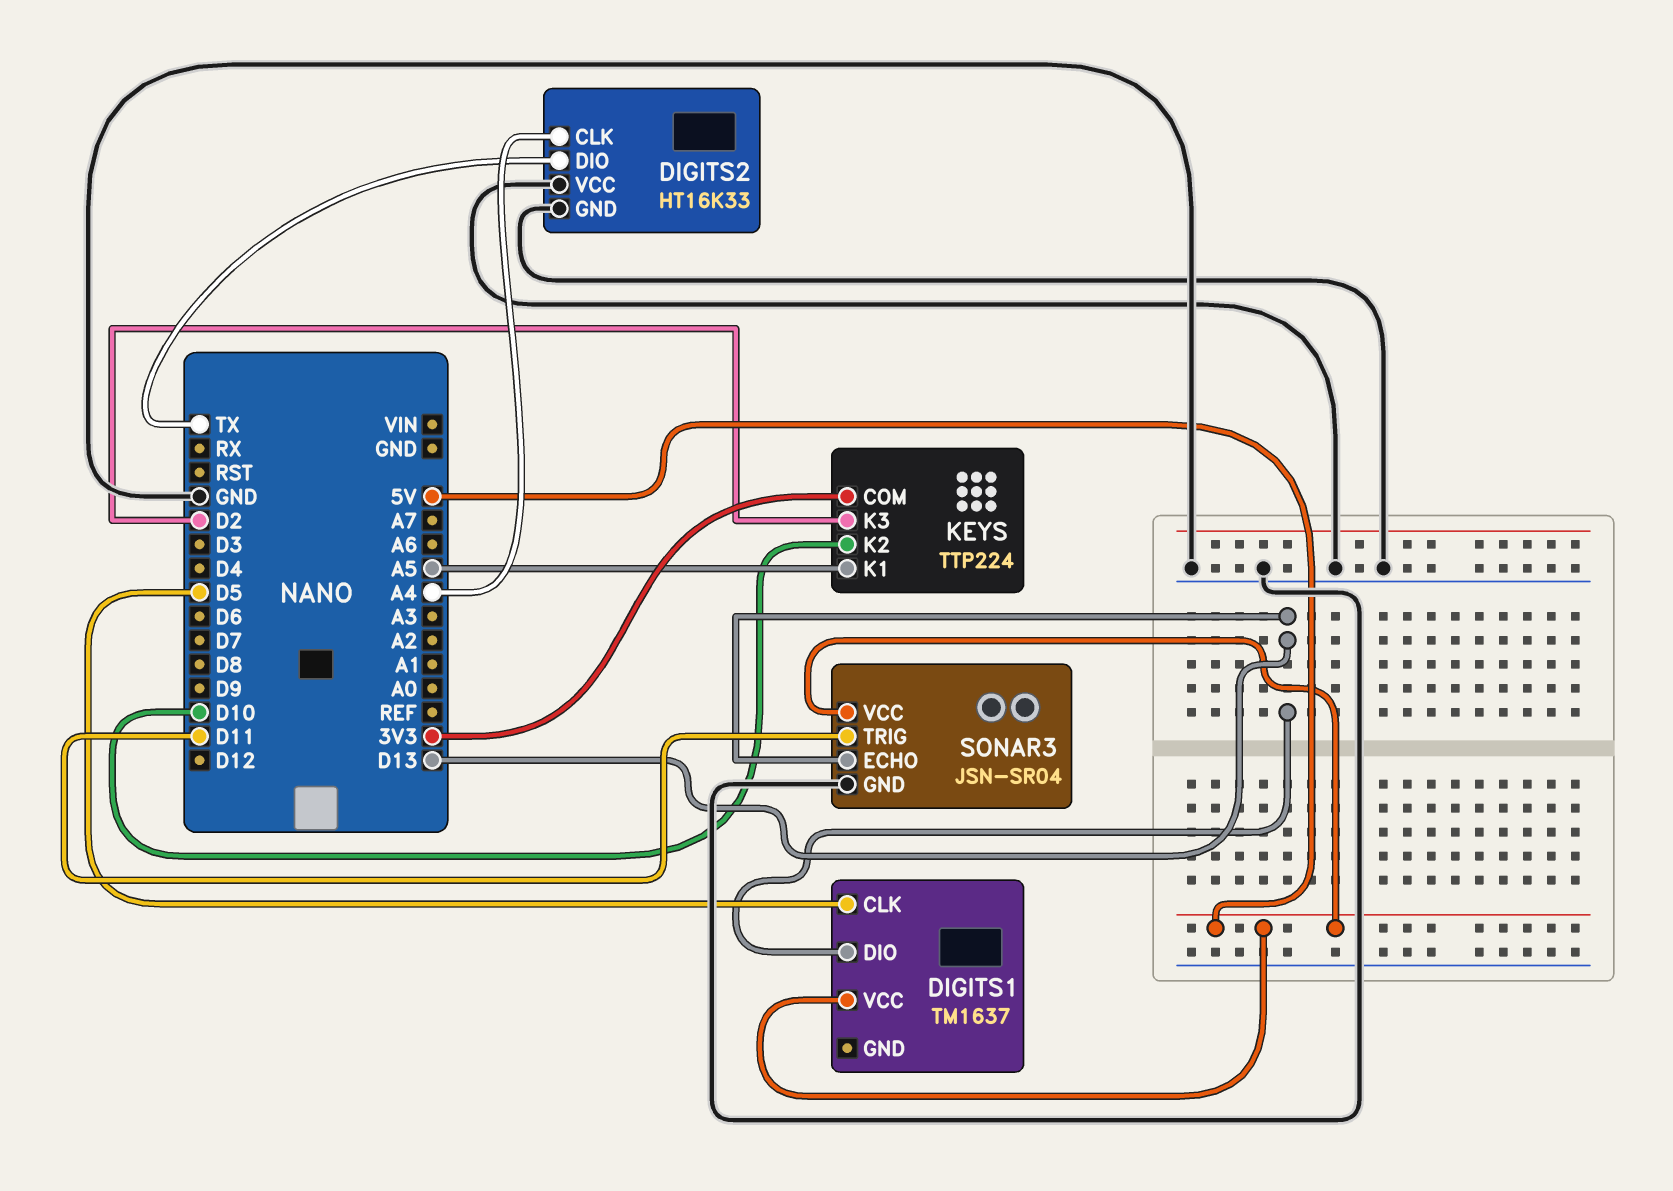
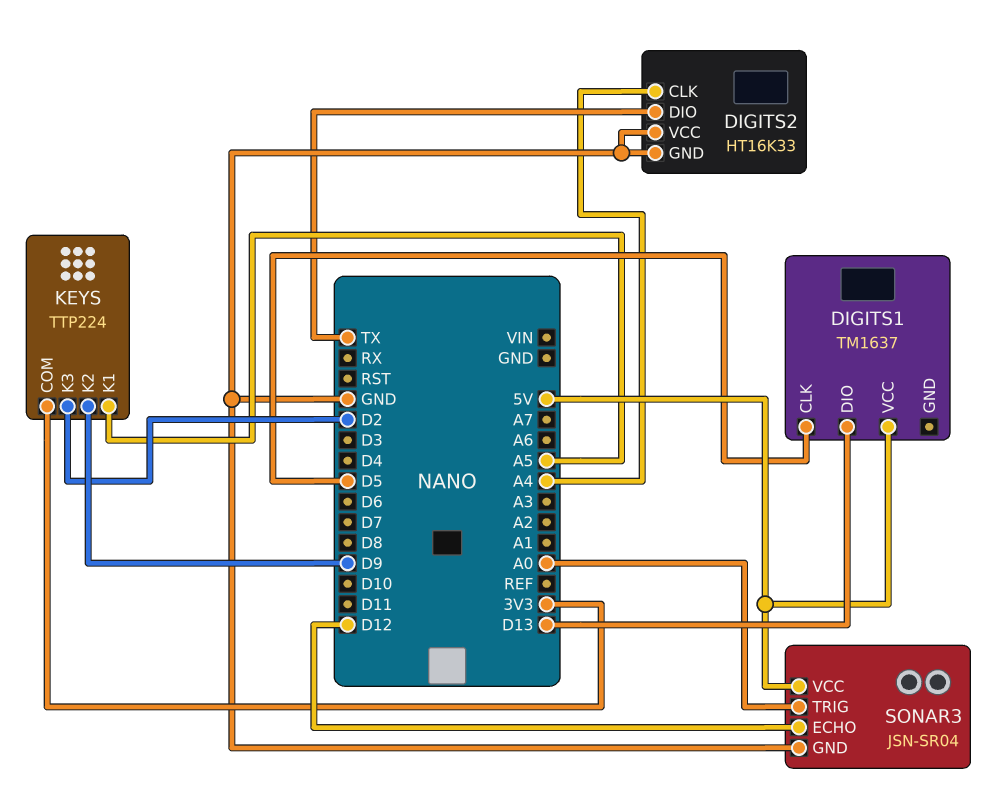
KEYS pin K2: D10 -> D9
SONAR3 pin ECHO: D13 -> D12
SONAR3 pin TRIG: D11 -> A0

